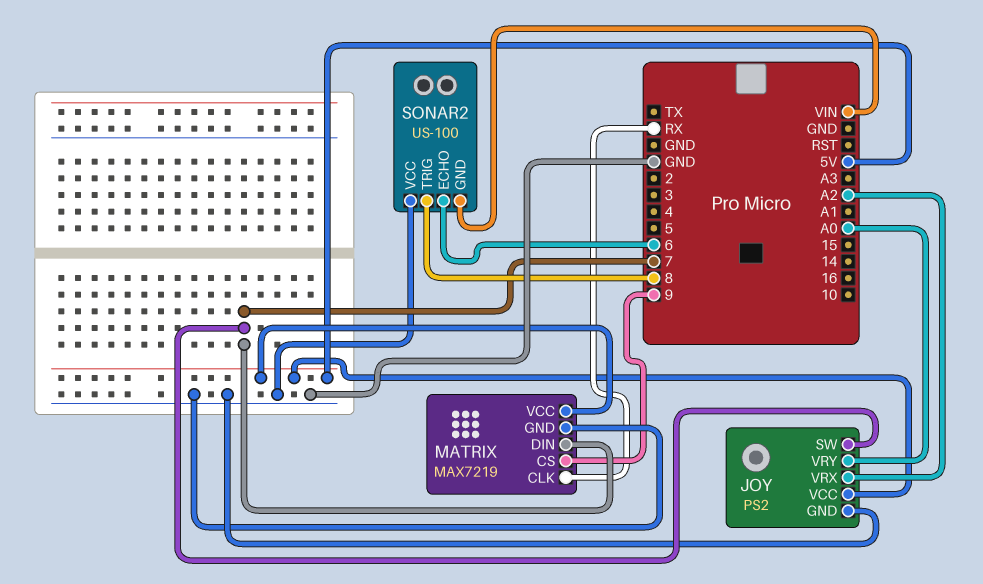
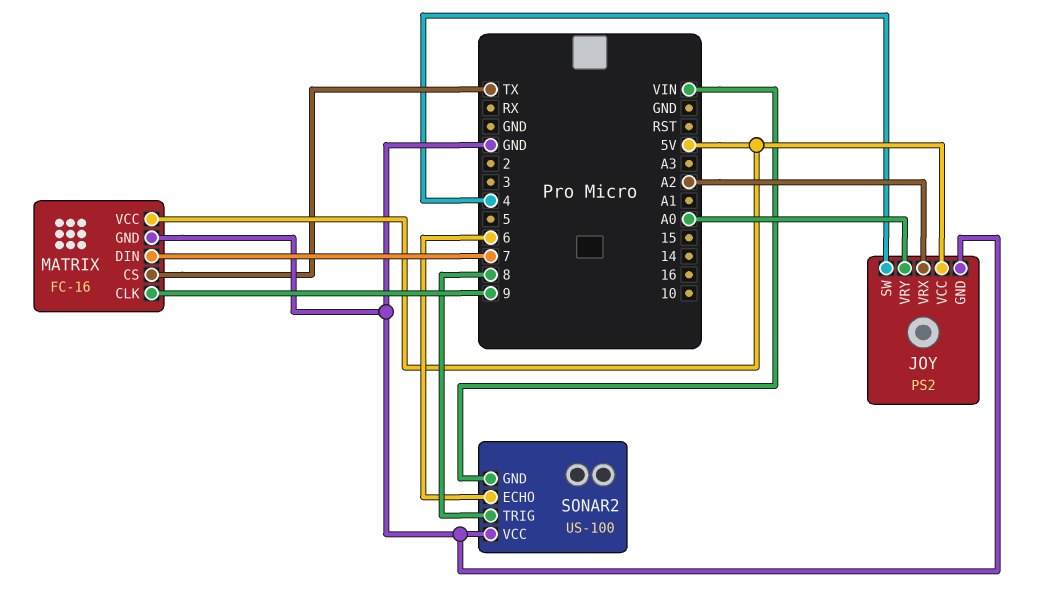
JOY pin SW: 7 -> 4
MATRIX: MAX7219 -> FC-16
MATRIX pin CLK: RX -> 9
MATRIX pin CS: 9 -> TX

